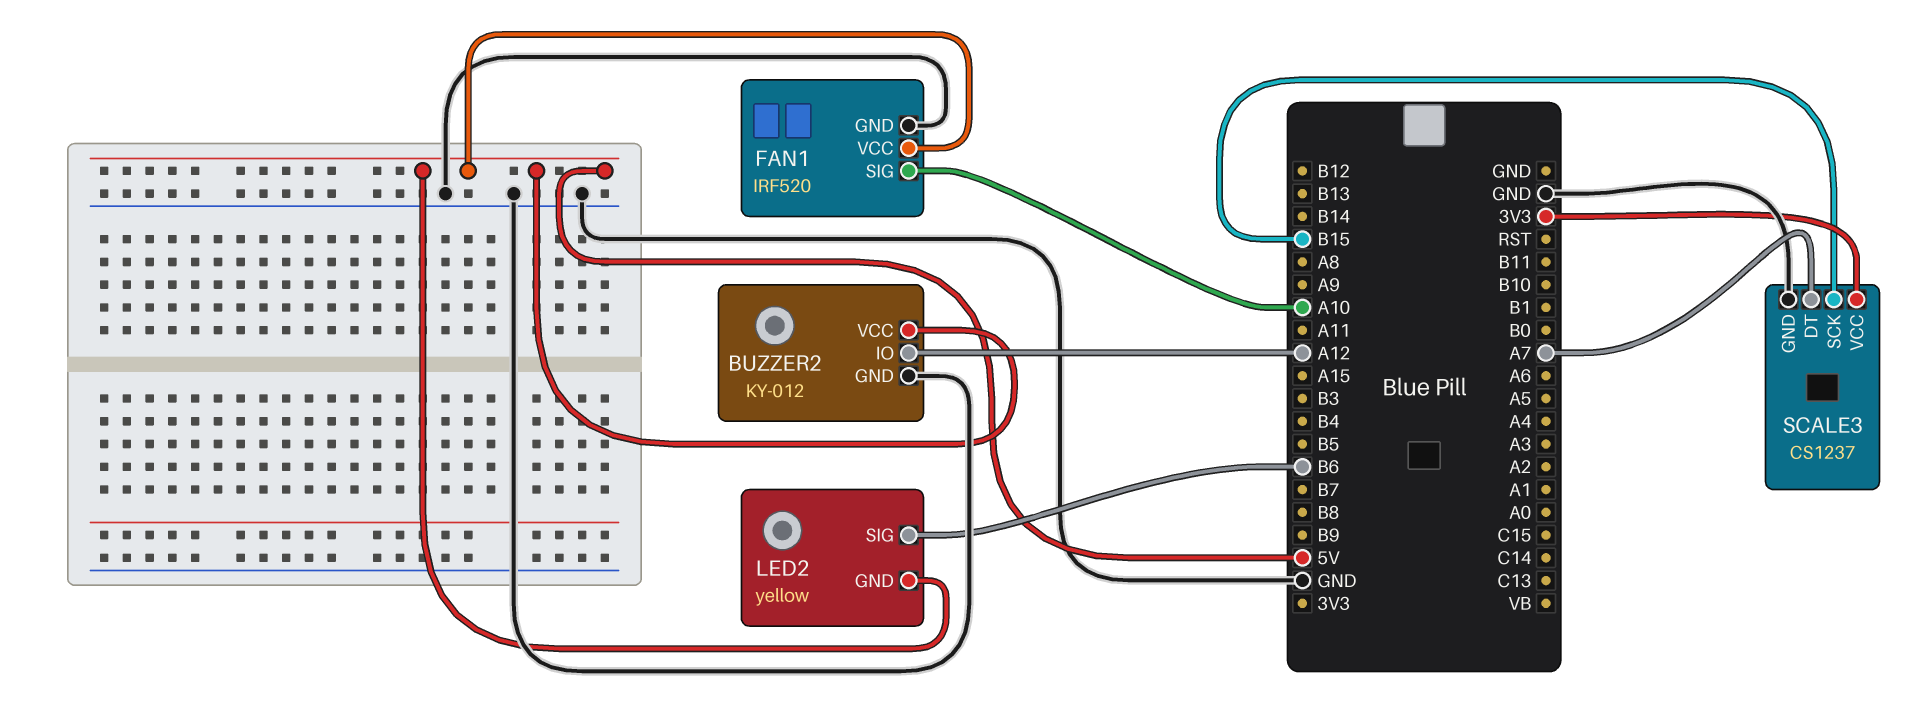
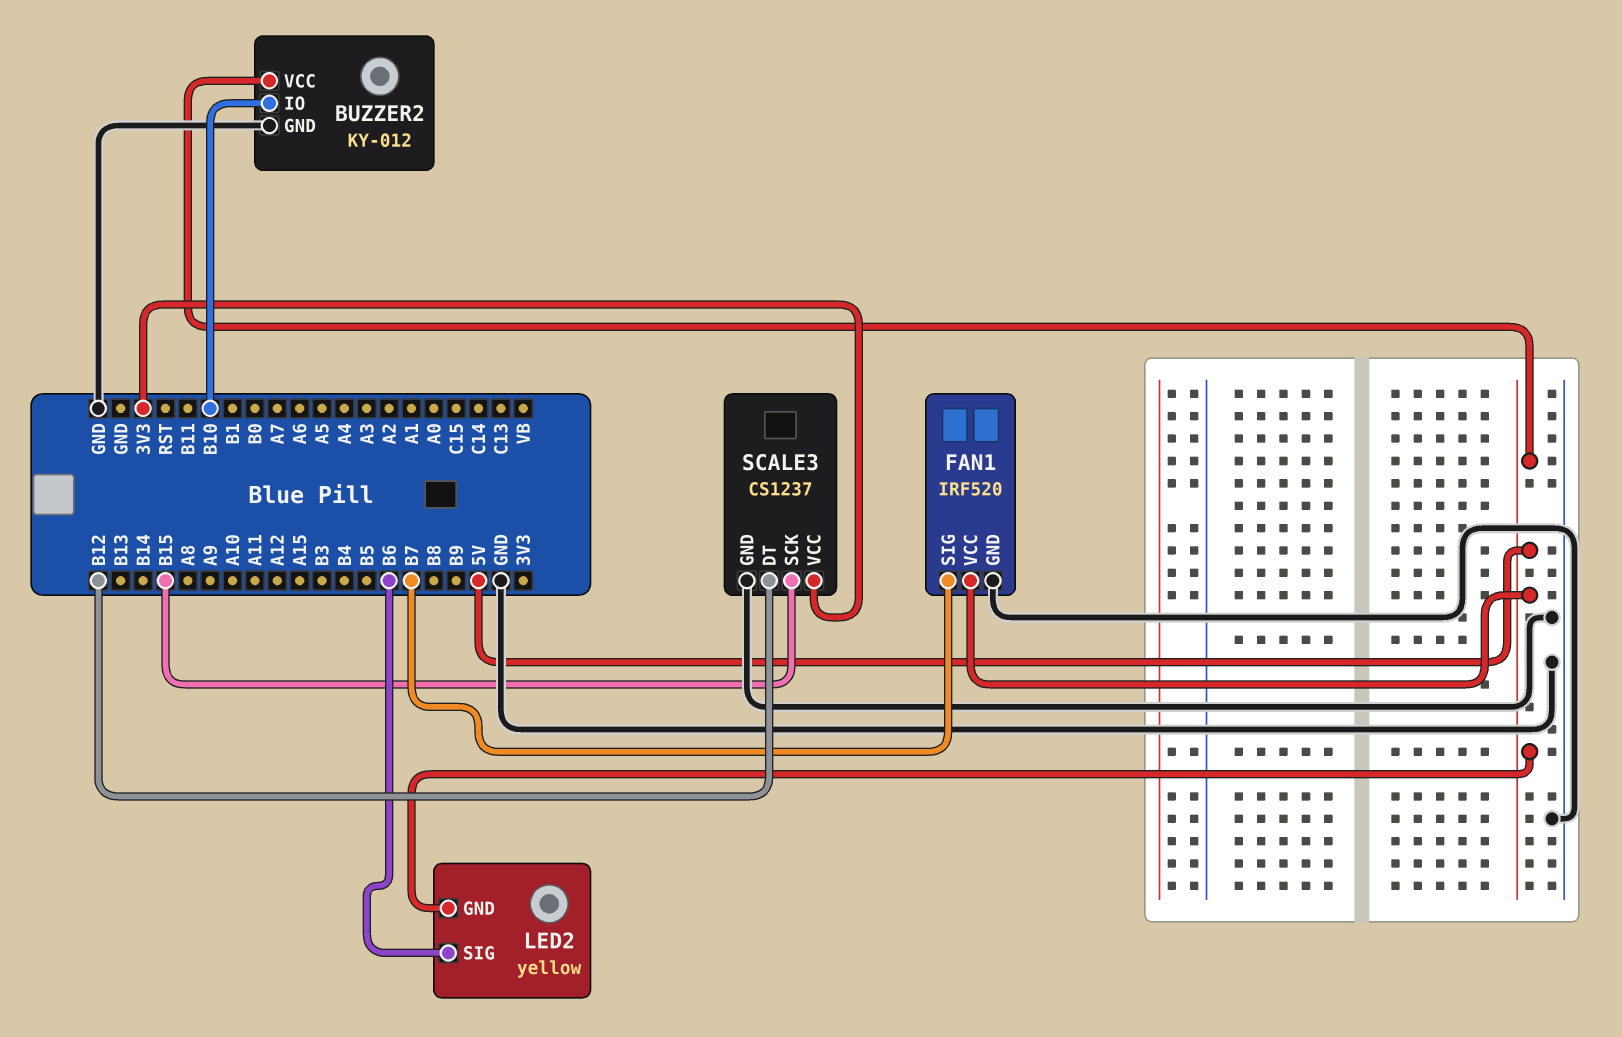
BUZZER2 pin IO: A12 -> B10
FAN1 pin SIG: A10 -> B7
SCALE3 pin DT: A7 -> B12

